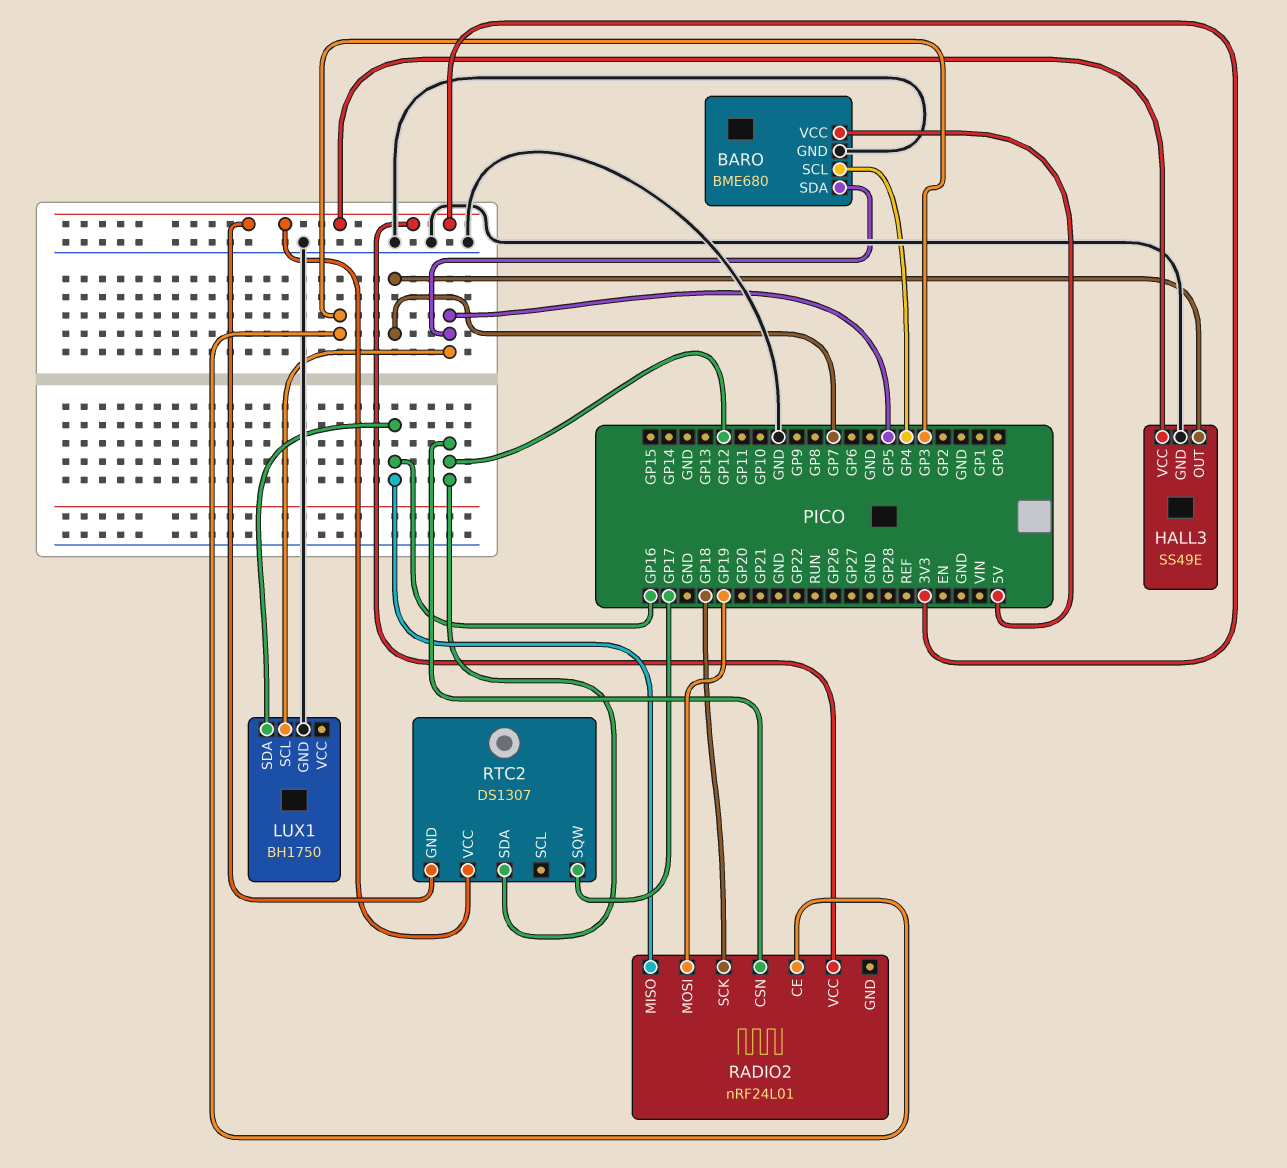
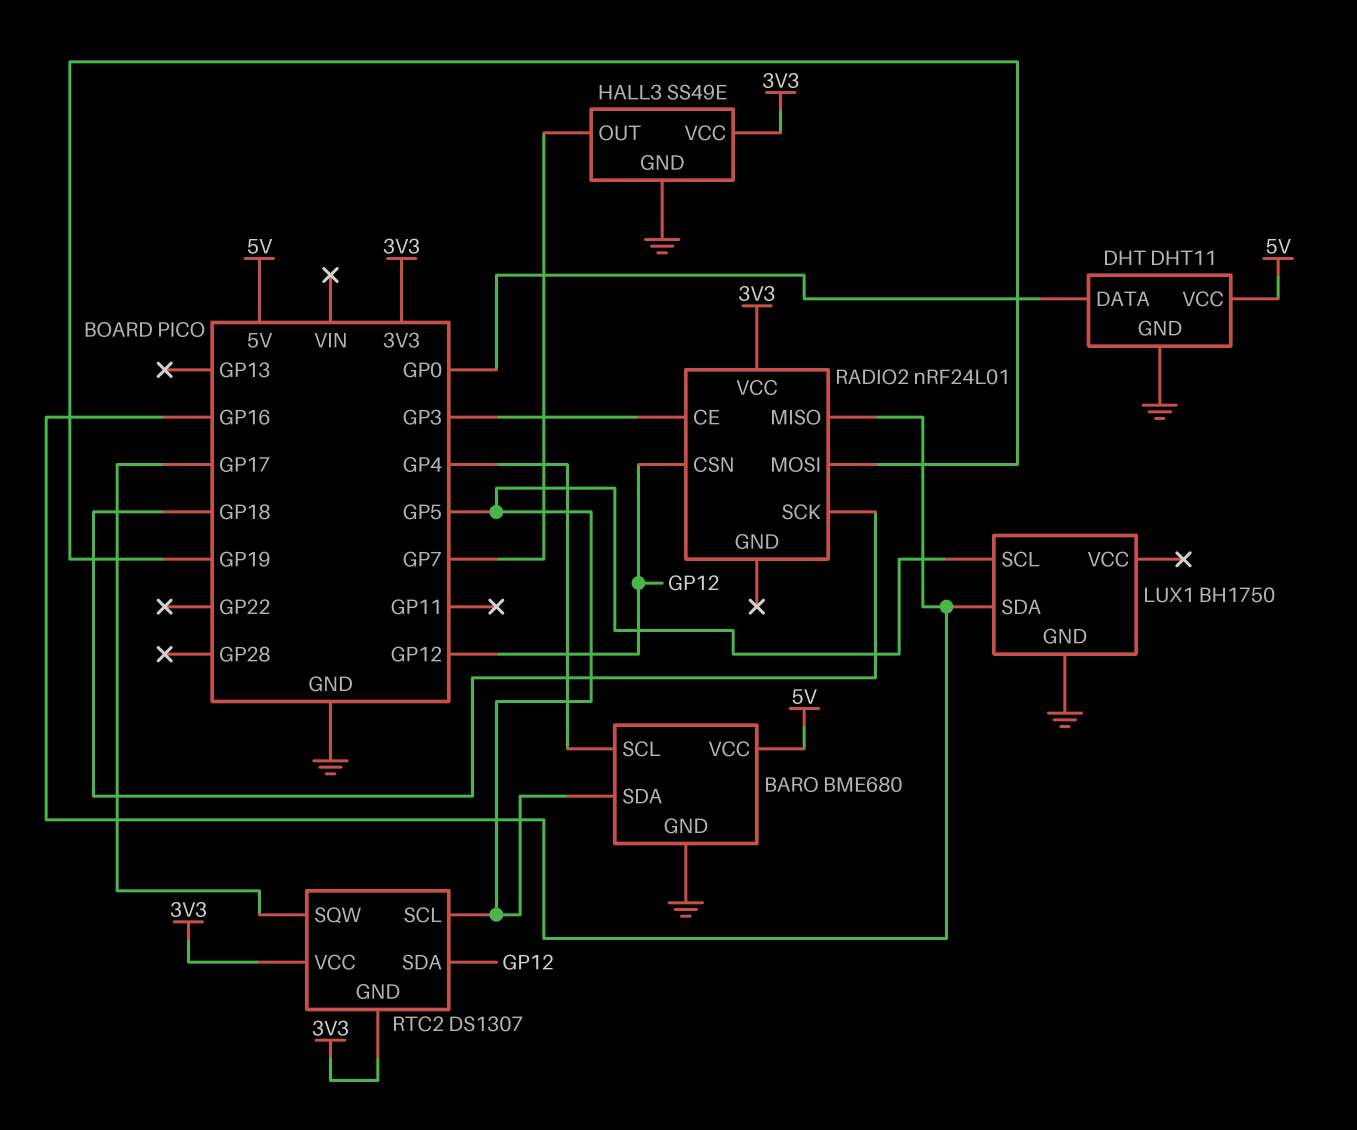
DHT: none -> DHT11
DHT pin DATA: none -> GP0
DHT pin GND: none -> GND
DHT pin VCC: none -> 5V
RTC2 pin SCL: none -> GP5

